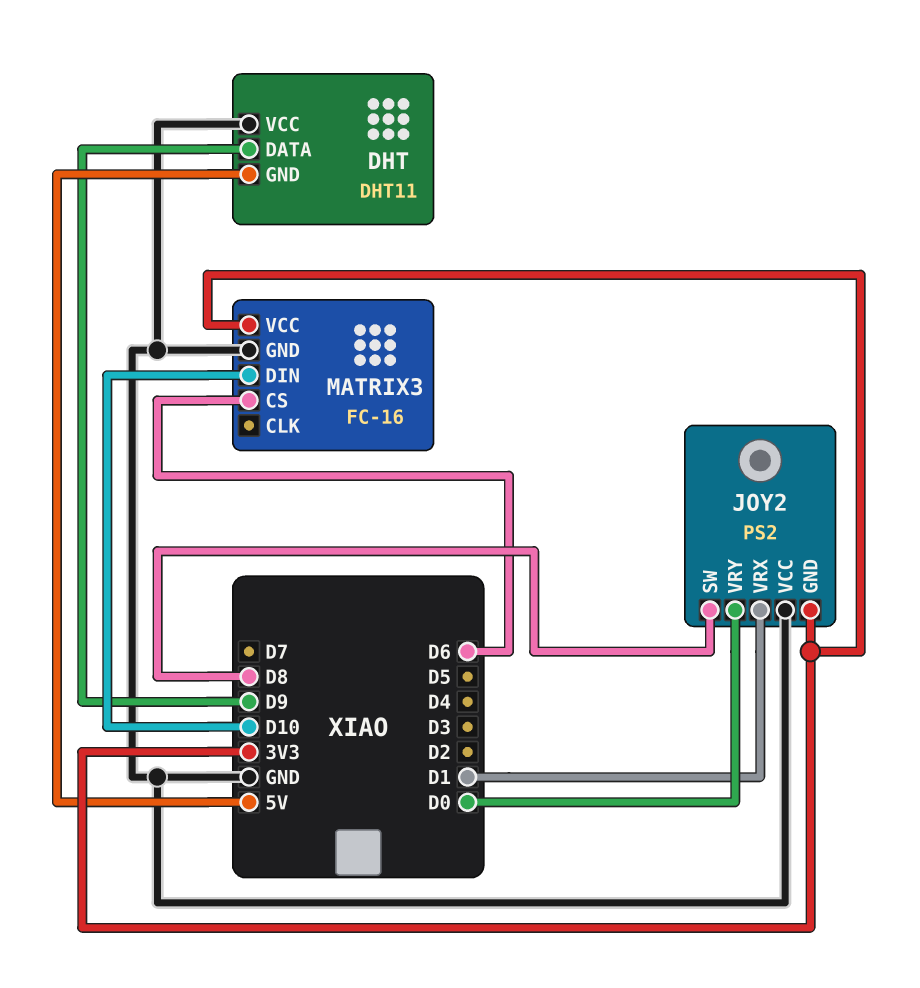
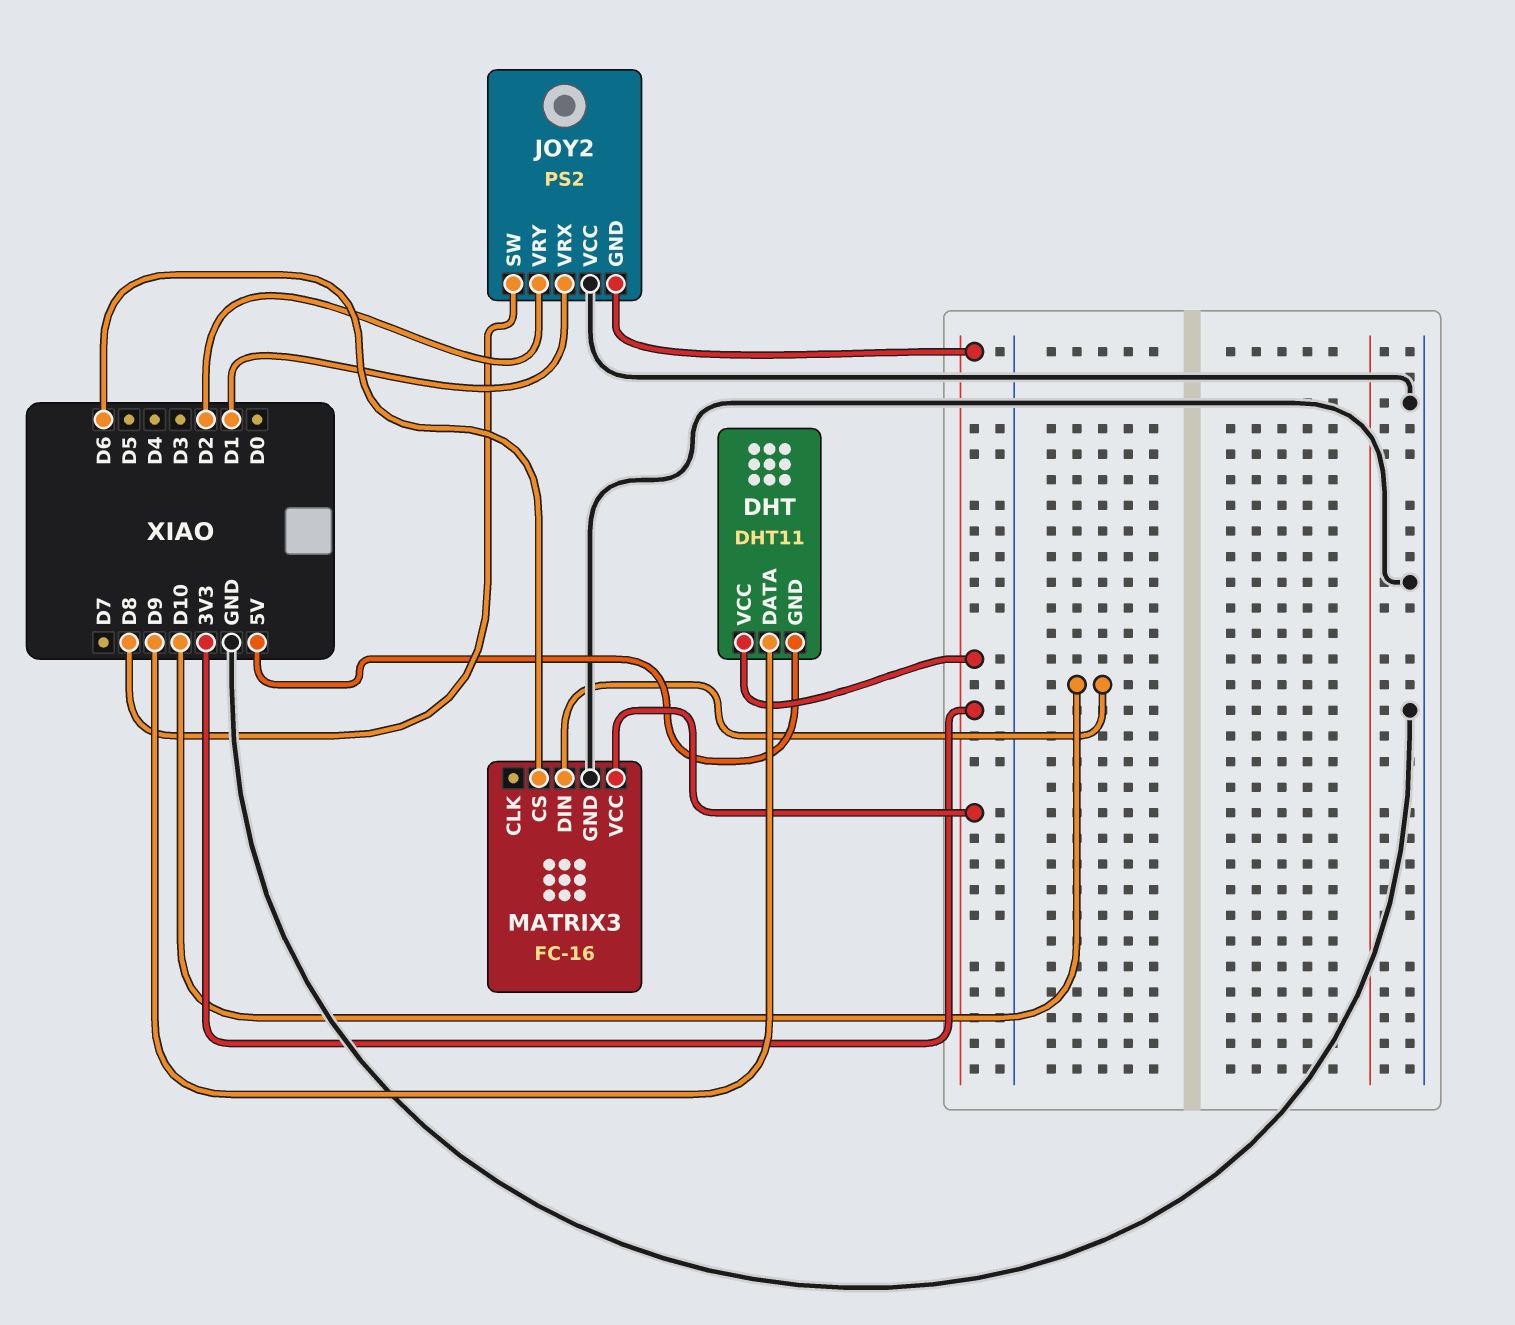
DHT pin VCC: GND -> 3V3
JOY2 pin VRY: D0 -> D2

